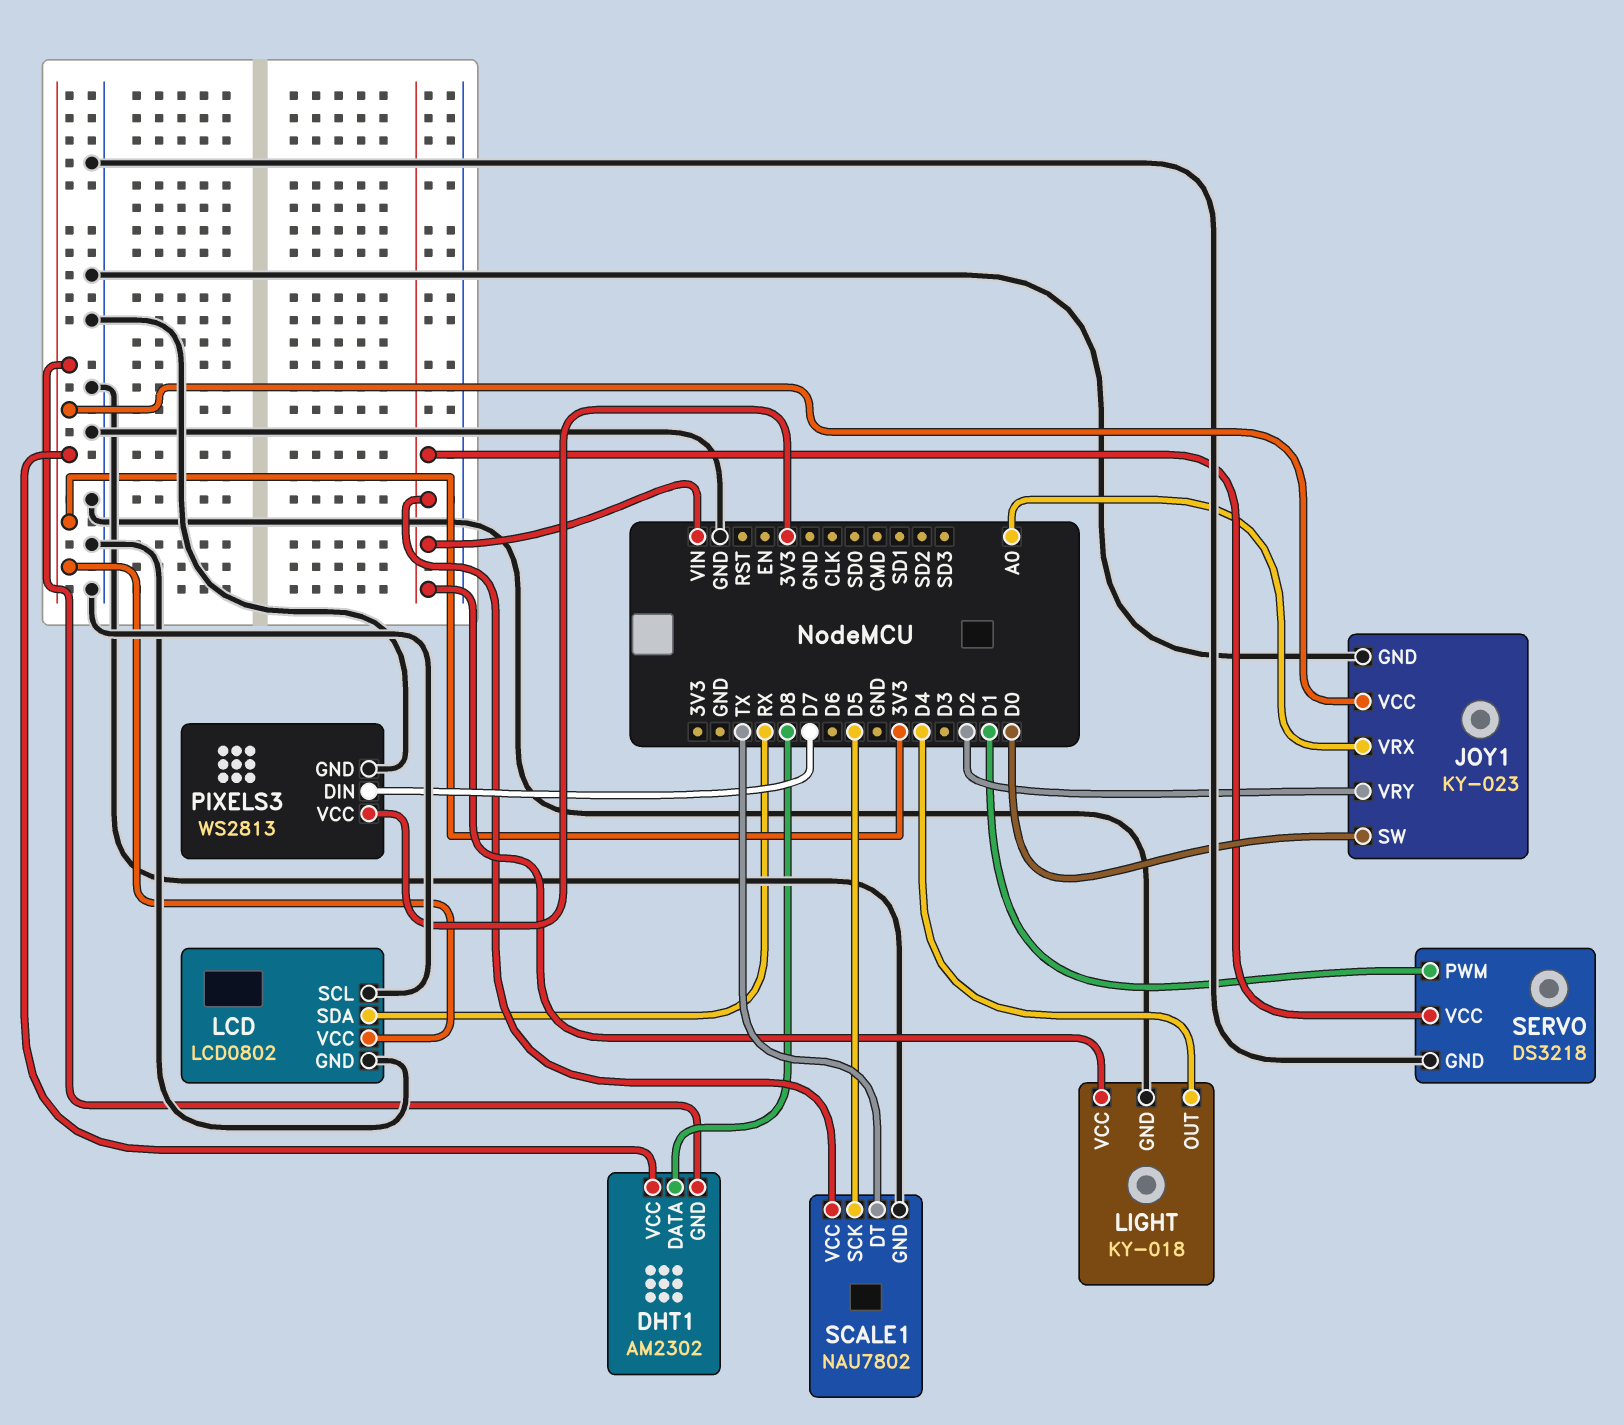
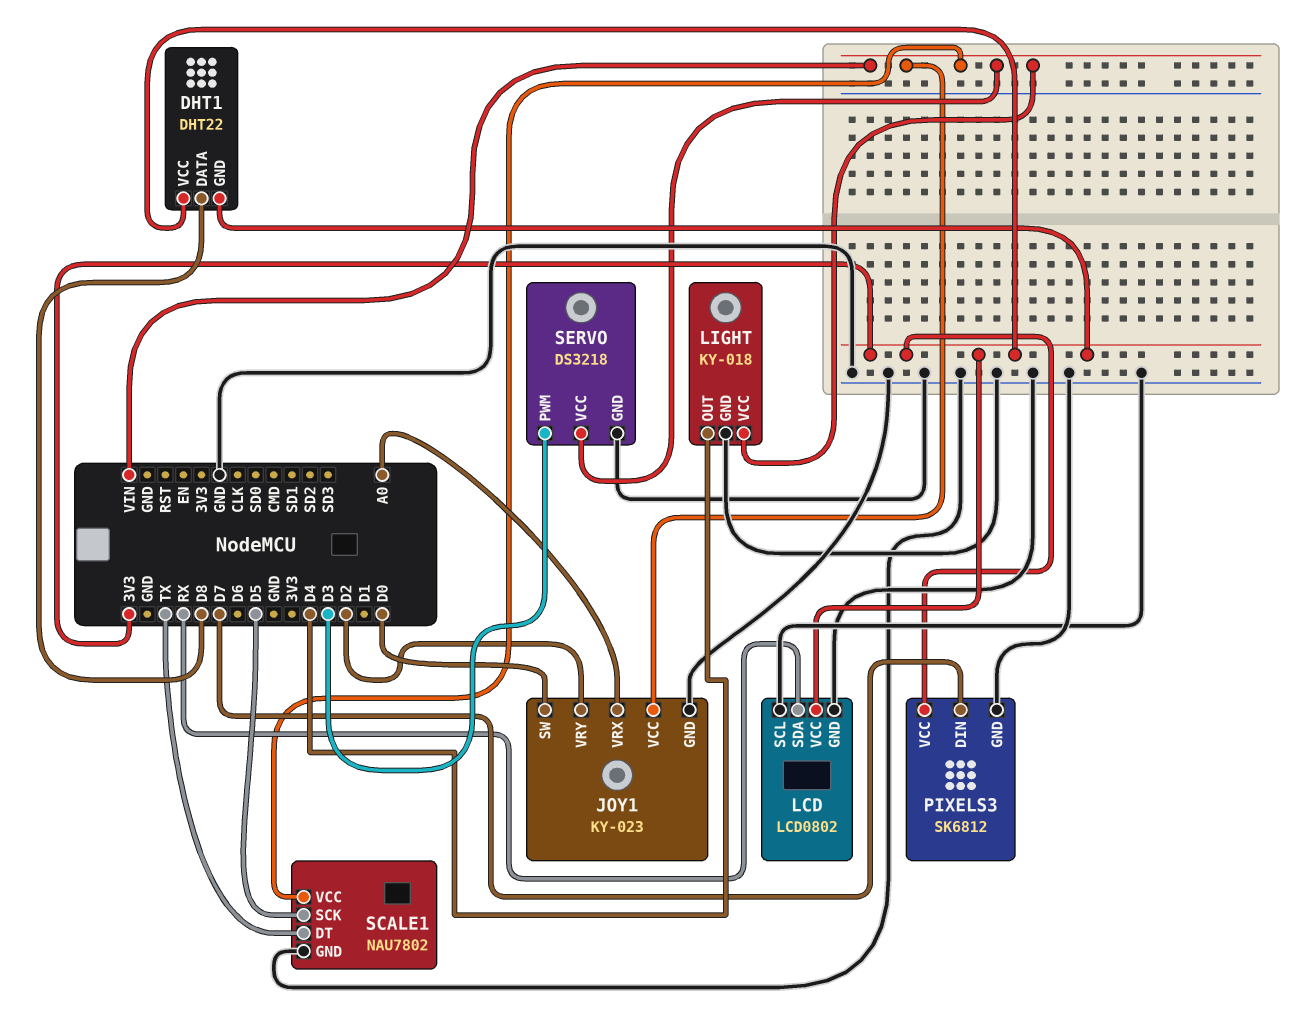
DHT1: AM2302 -> DHT22
JOY1 pin VCC: 3V3 -> VIN
PIXELS3: WS2813 -> SK6812
SERVO pin PWM: D1 -> D3

